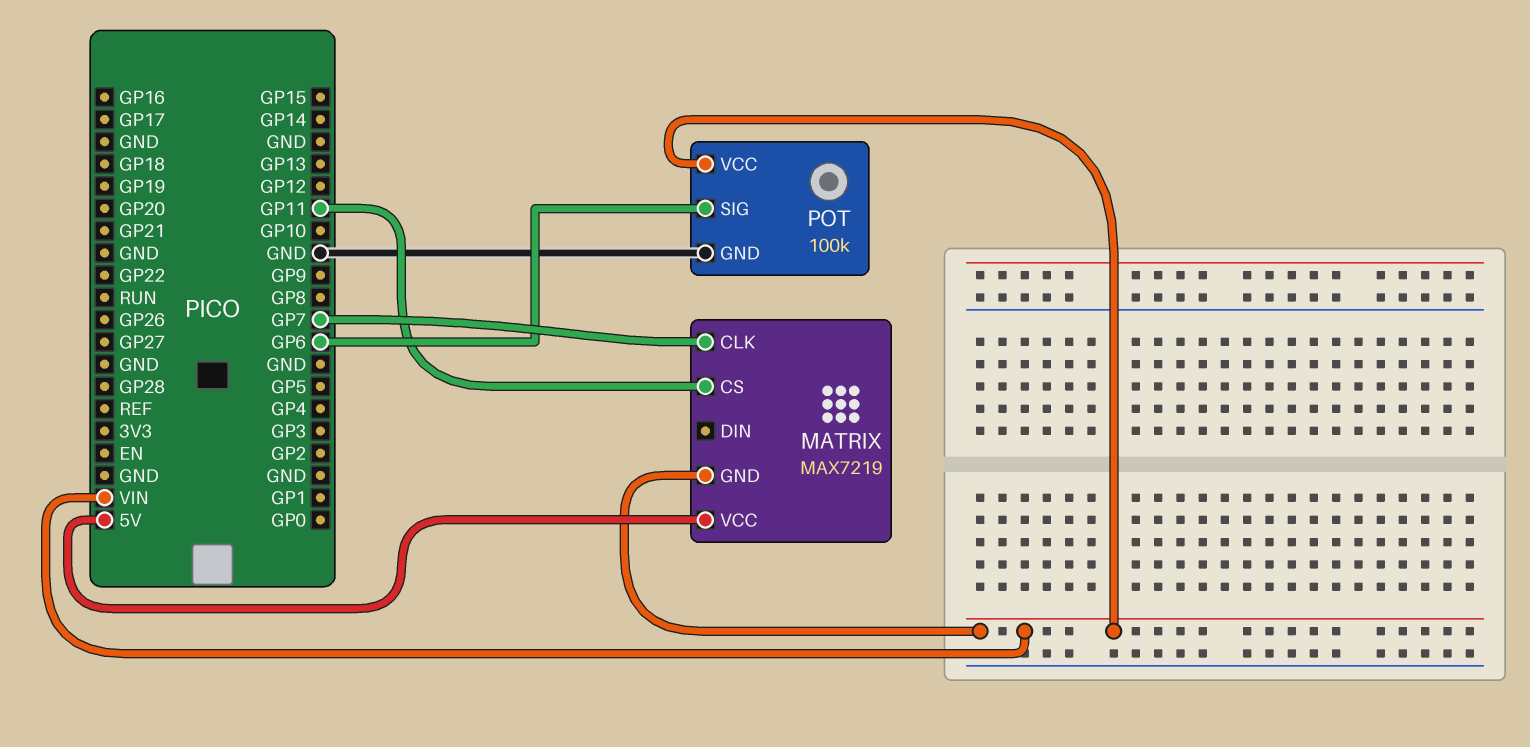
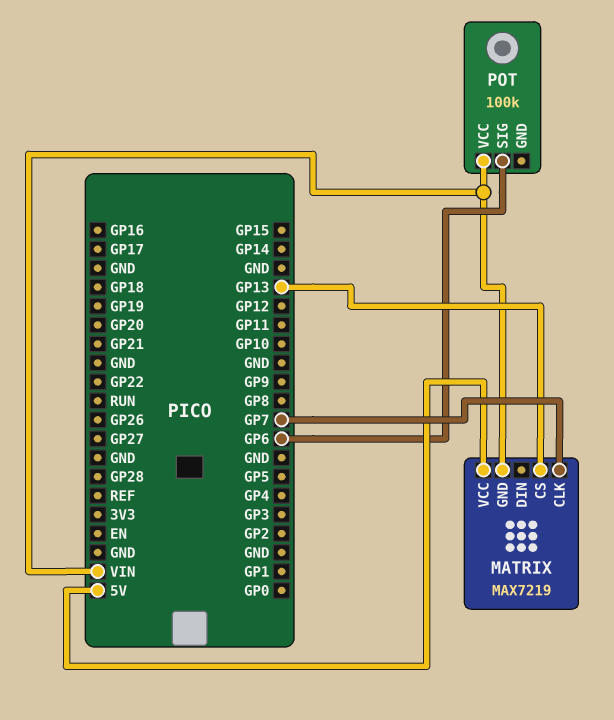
MATRIX pin CS: GP11 -> GP13
POT pin GND: GND -> none

